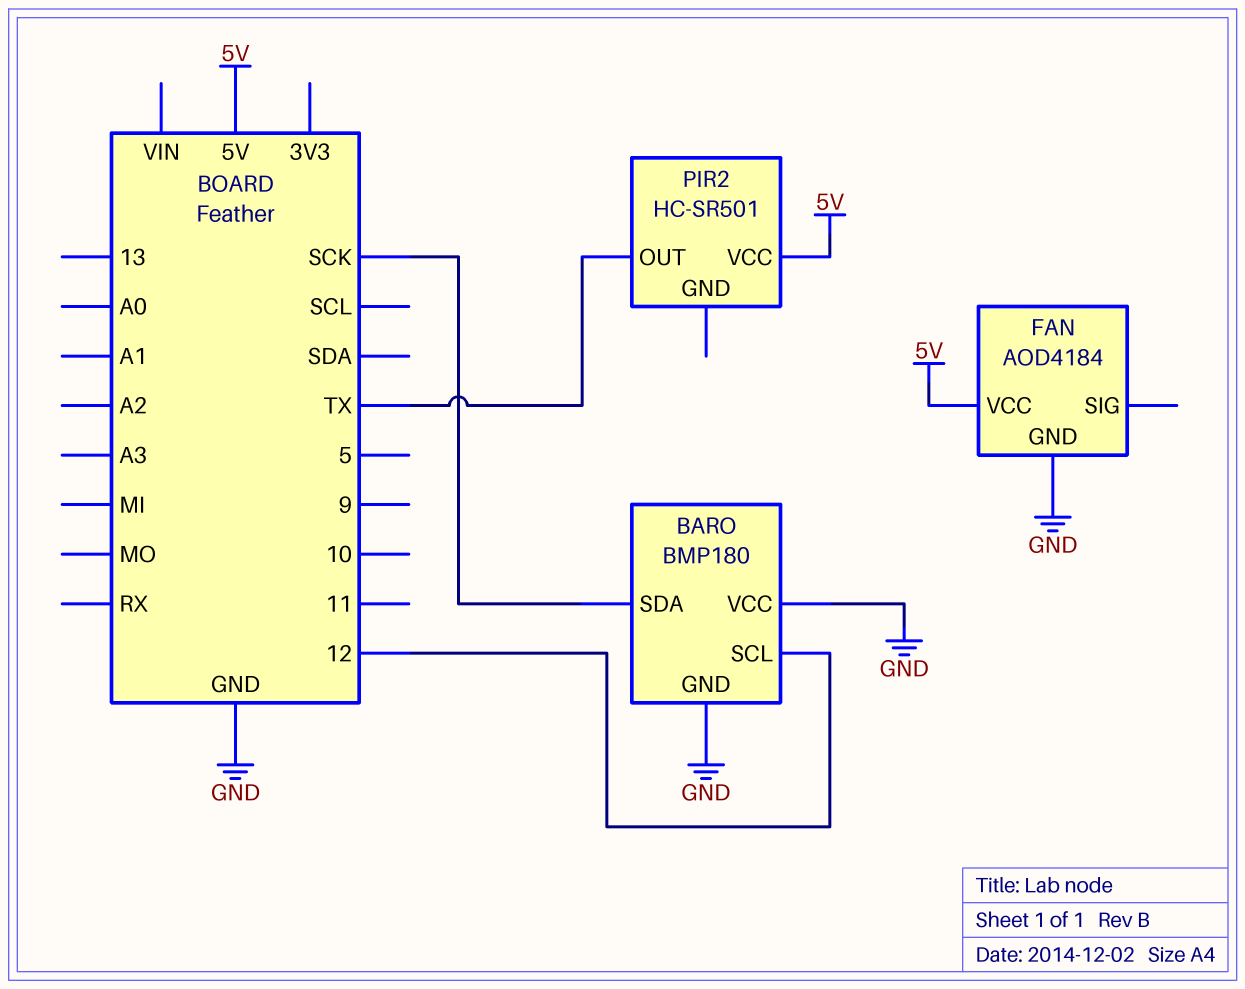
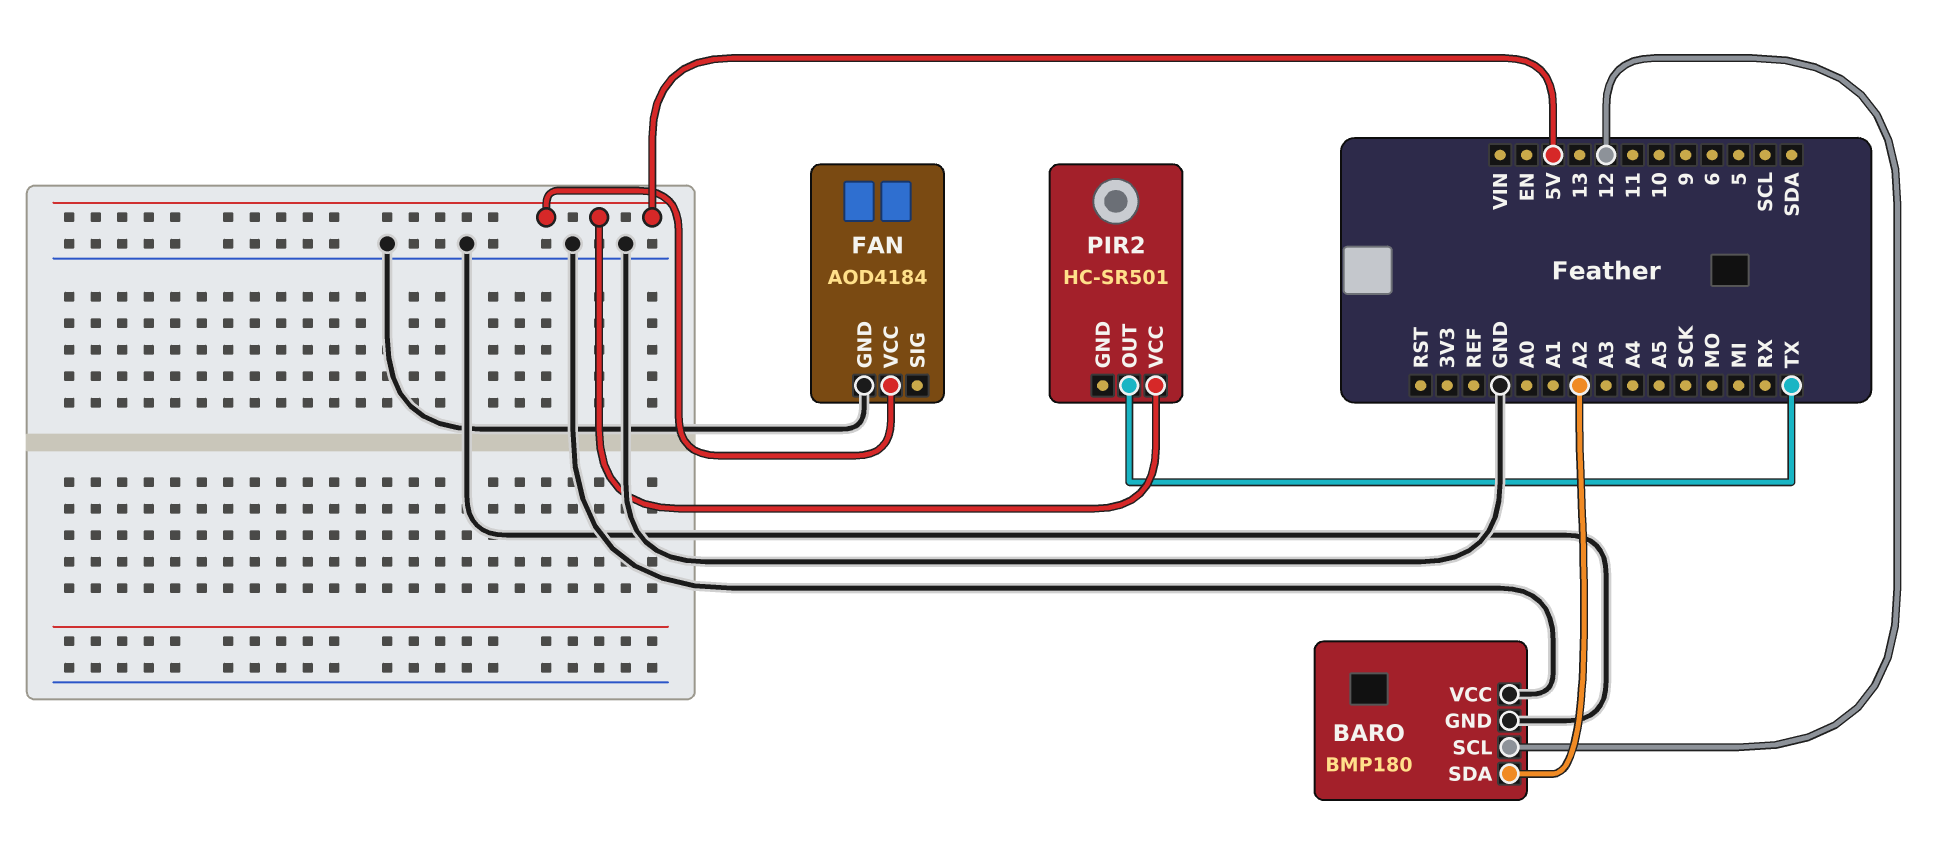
BARO pin SDA: SCK -> A2

